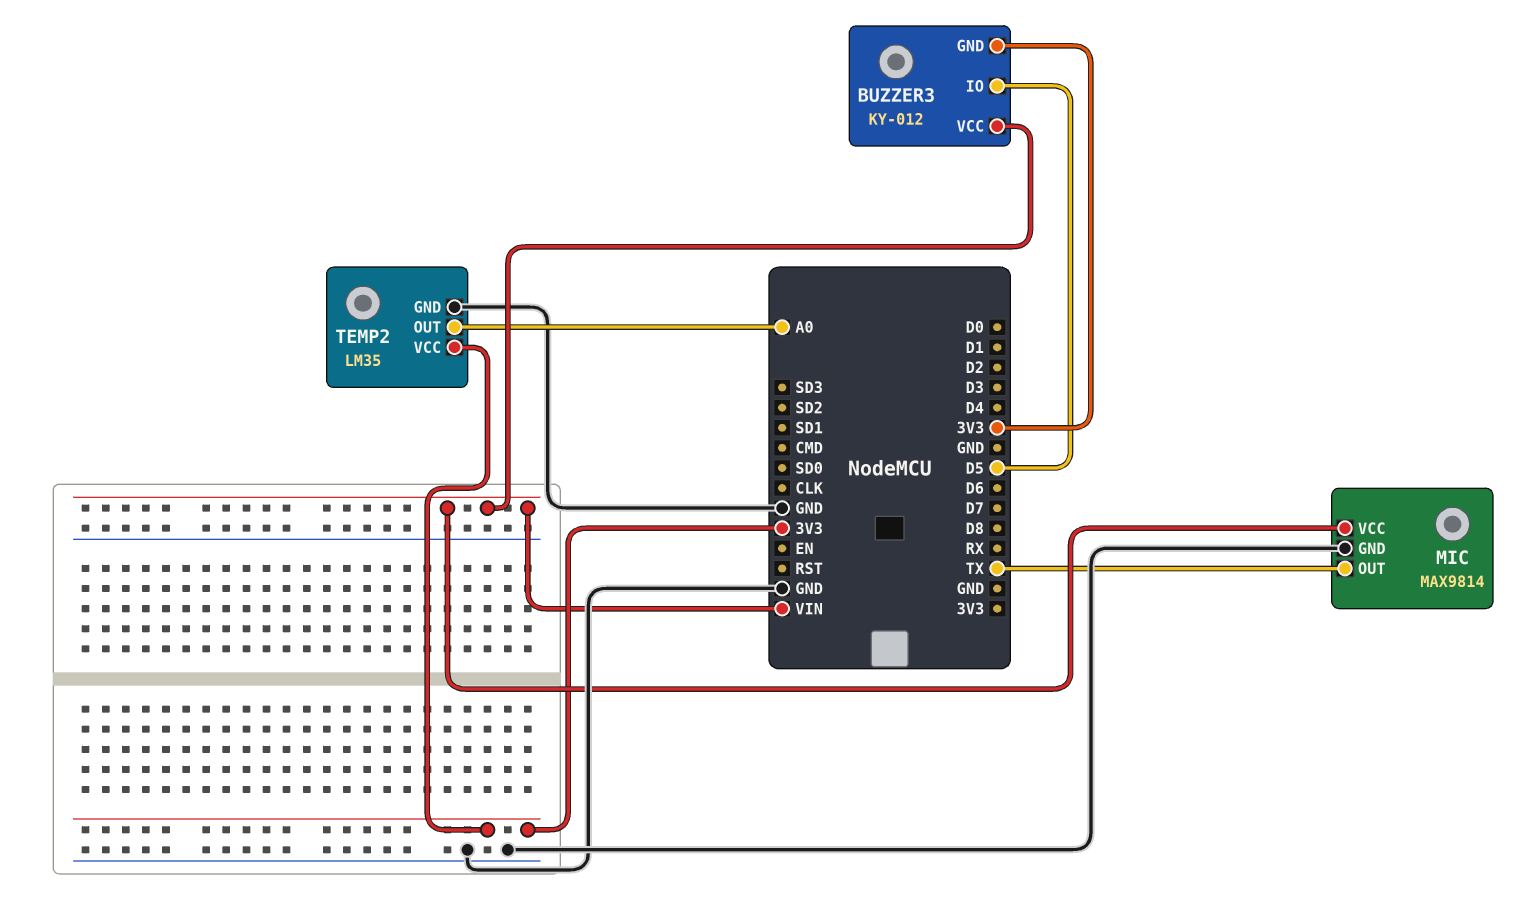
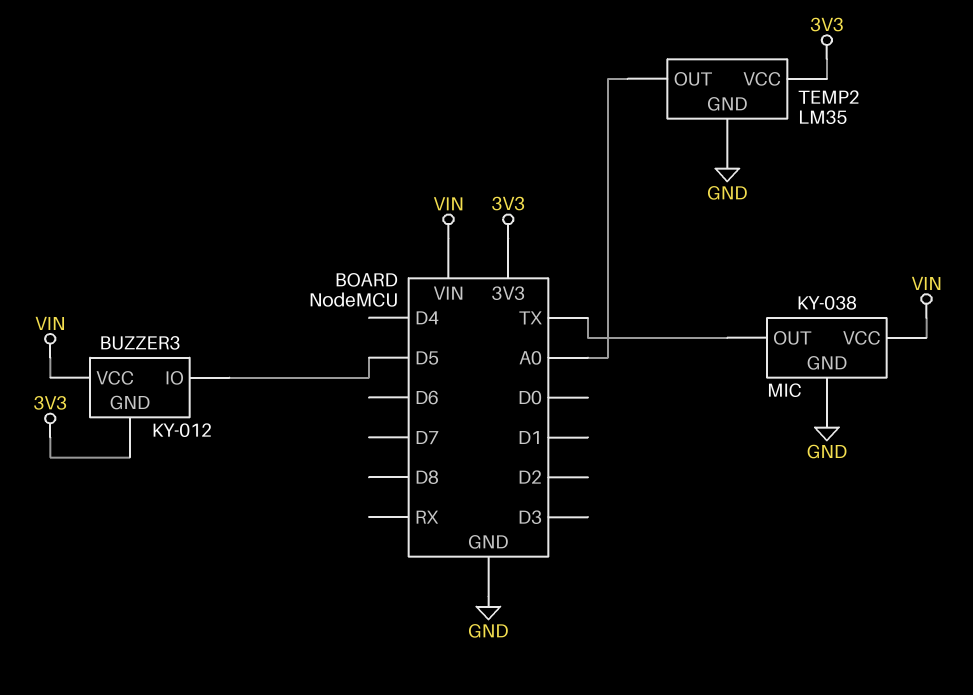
MIC: MAX9814 -> KY-038

